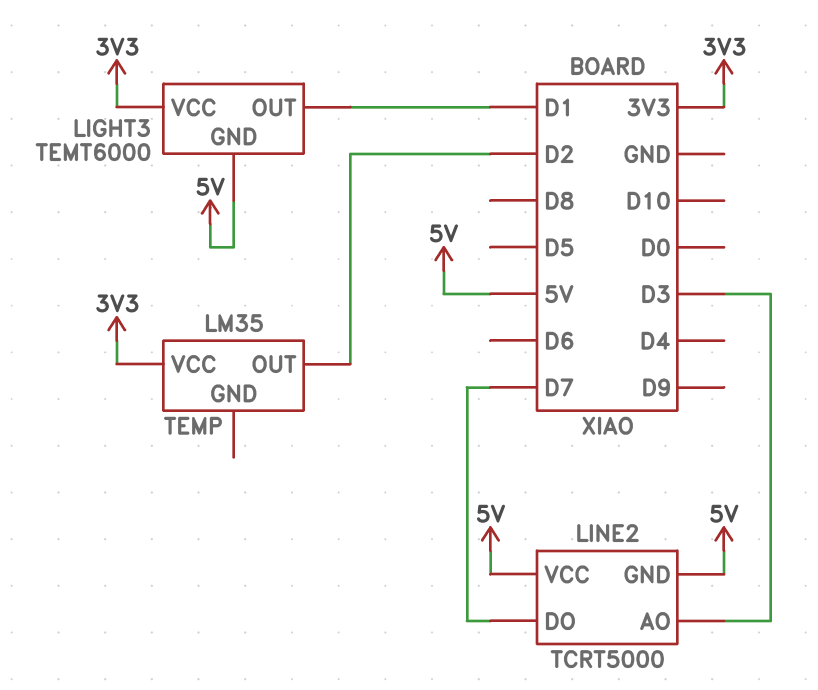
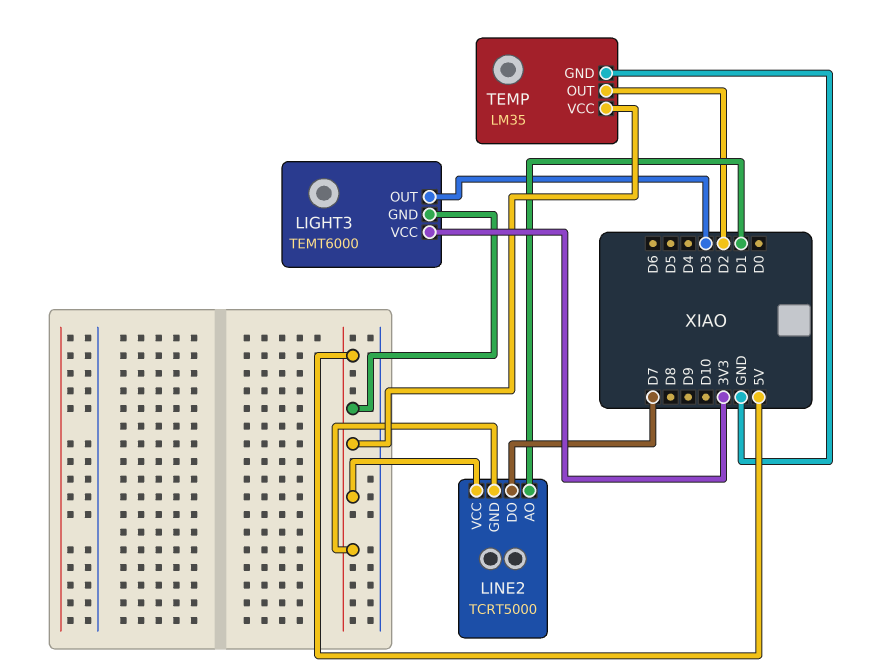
LIGHT3 pin OUT: D1 -> D3
LINE2 pin AO: D3 -> D1
TEMP pin GND: none -> GND
TEMP pin VCC: 3V3 -> 5V

